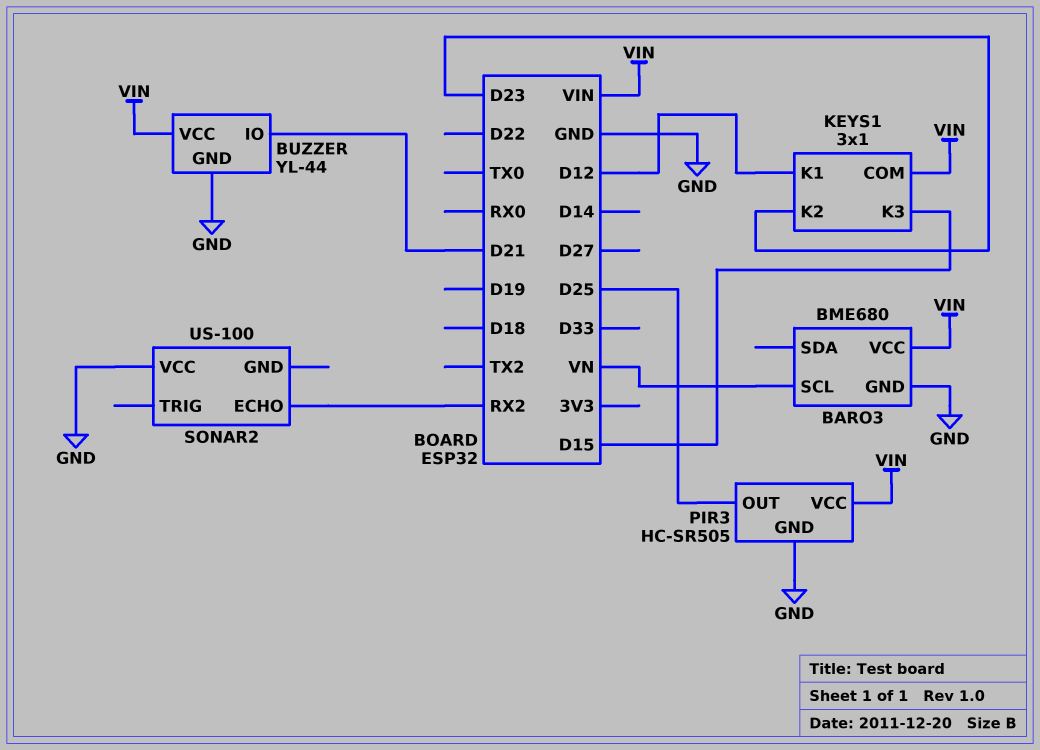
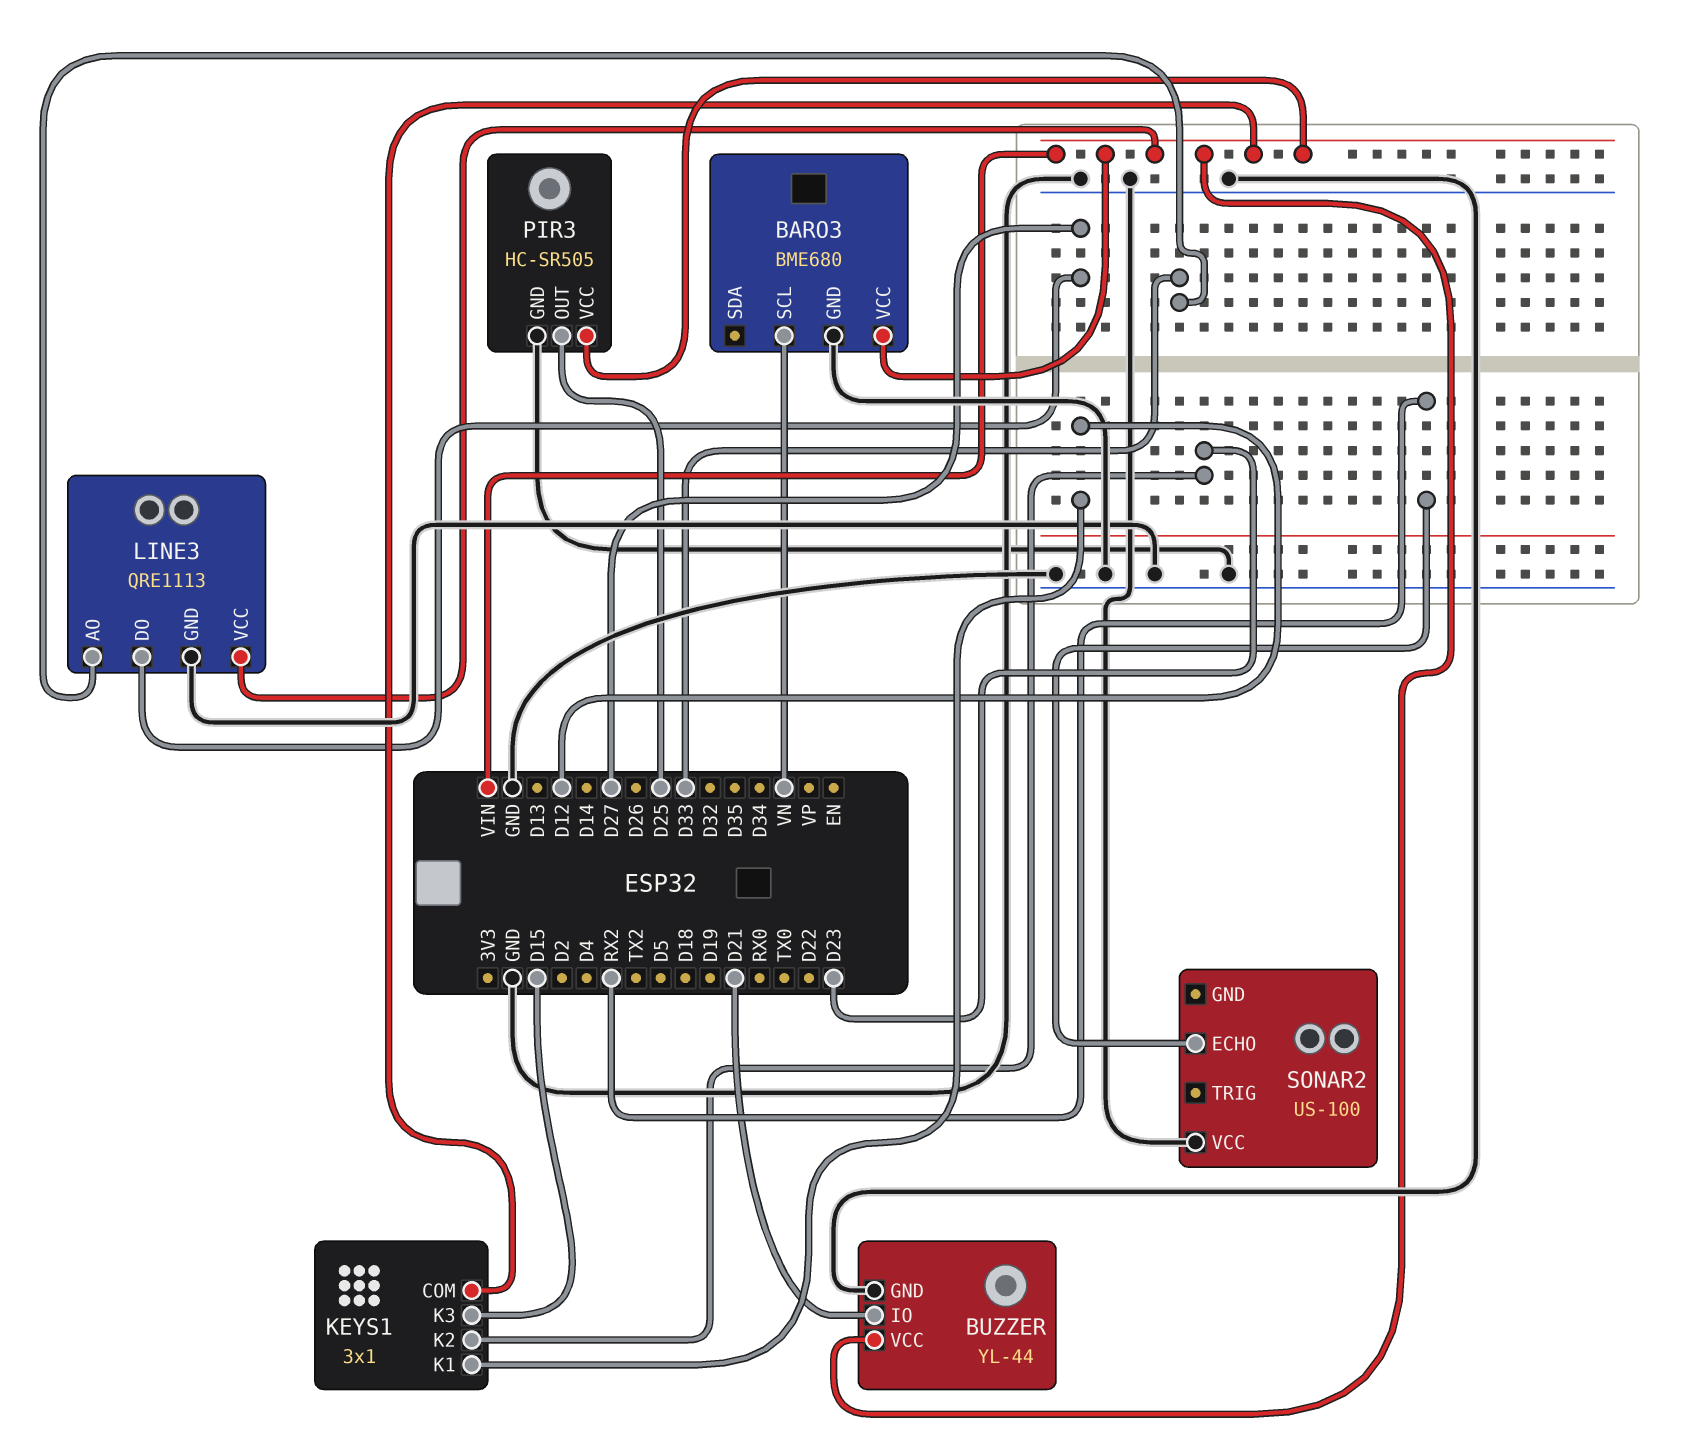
LINE3: none -> QRE1113
LINE3 pin AO: none -> D33
LINE3 pin DO: none -> D27
LINE3 pin GND: none -> GND
LINE3 pin VCC: none -> VIN

